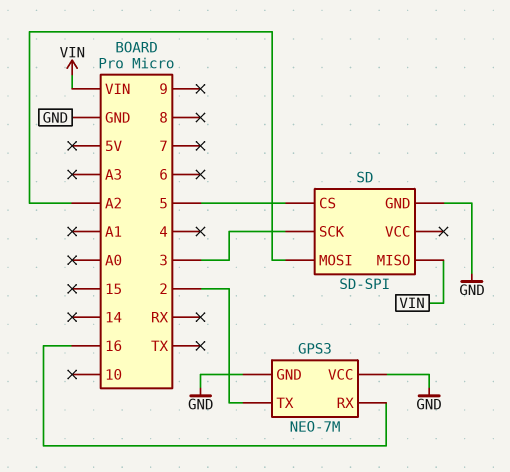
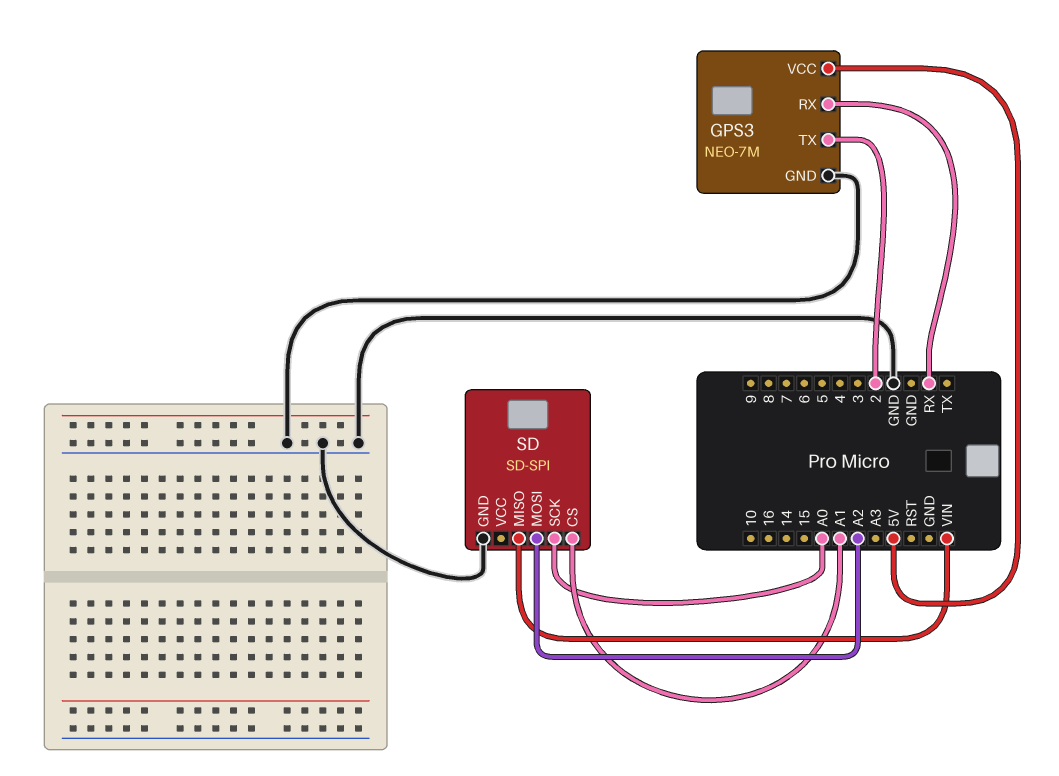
GPS3 pin RX: 16 -> RX
GPS3 pin VCC: GND -> 5V
SD pin CS: 5 -> A1
SD pin SCK: 3 -> A0

